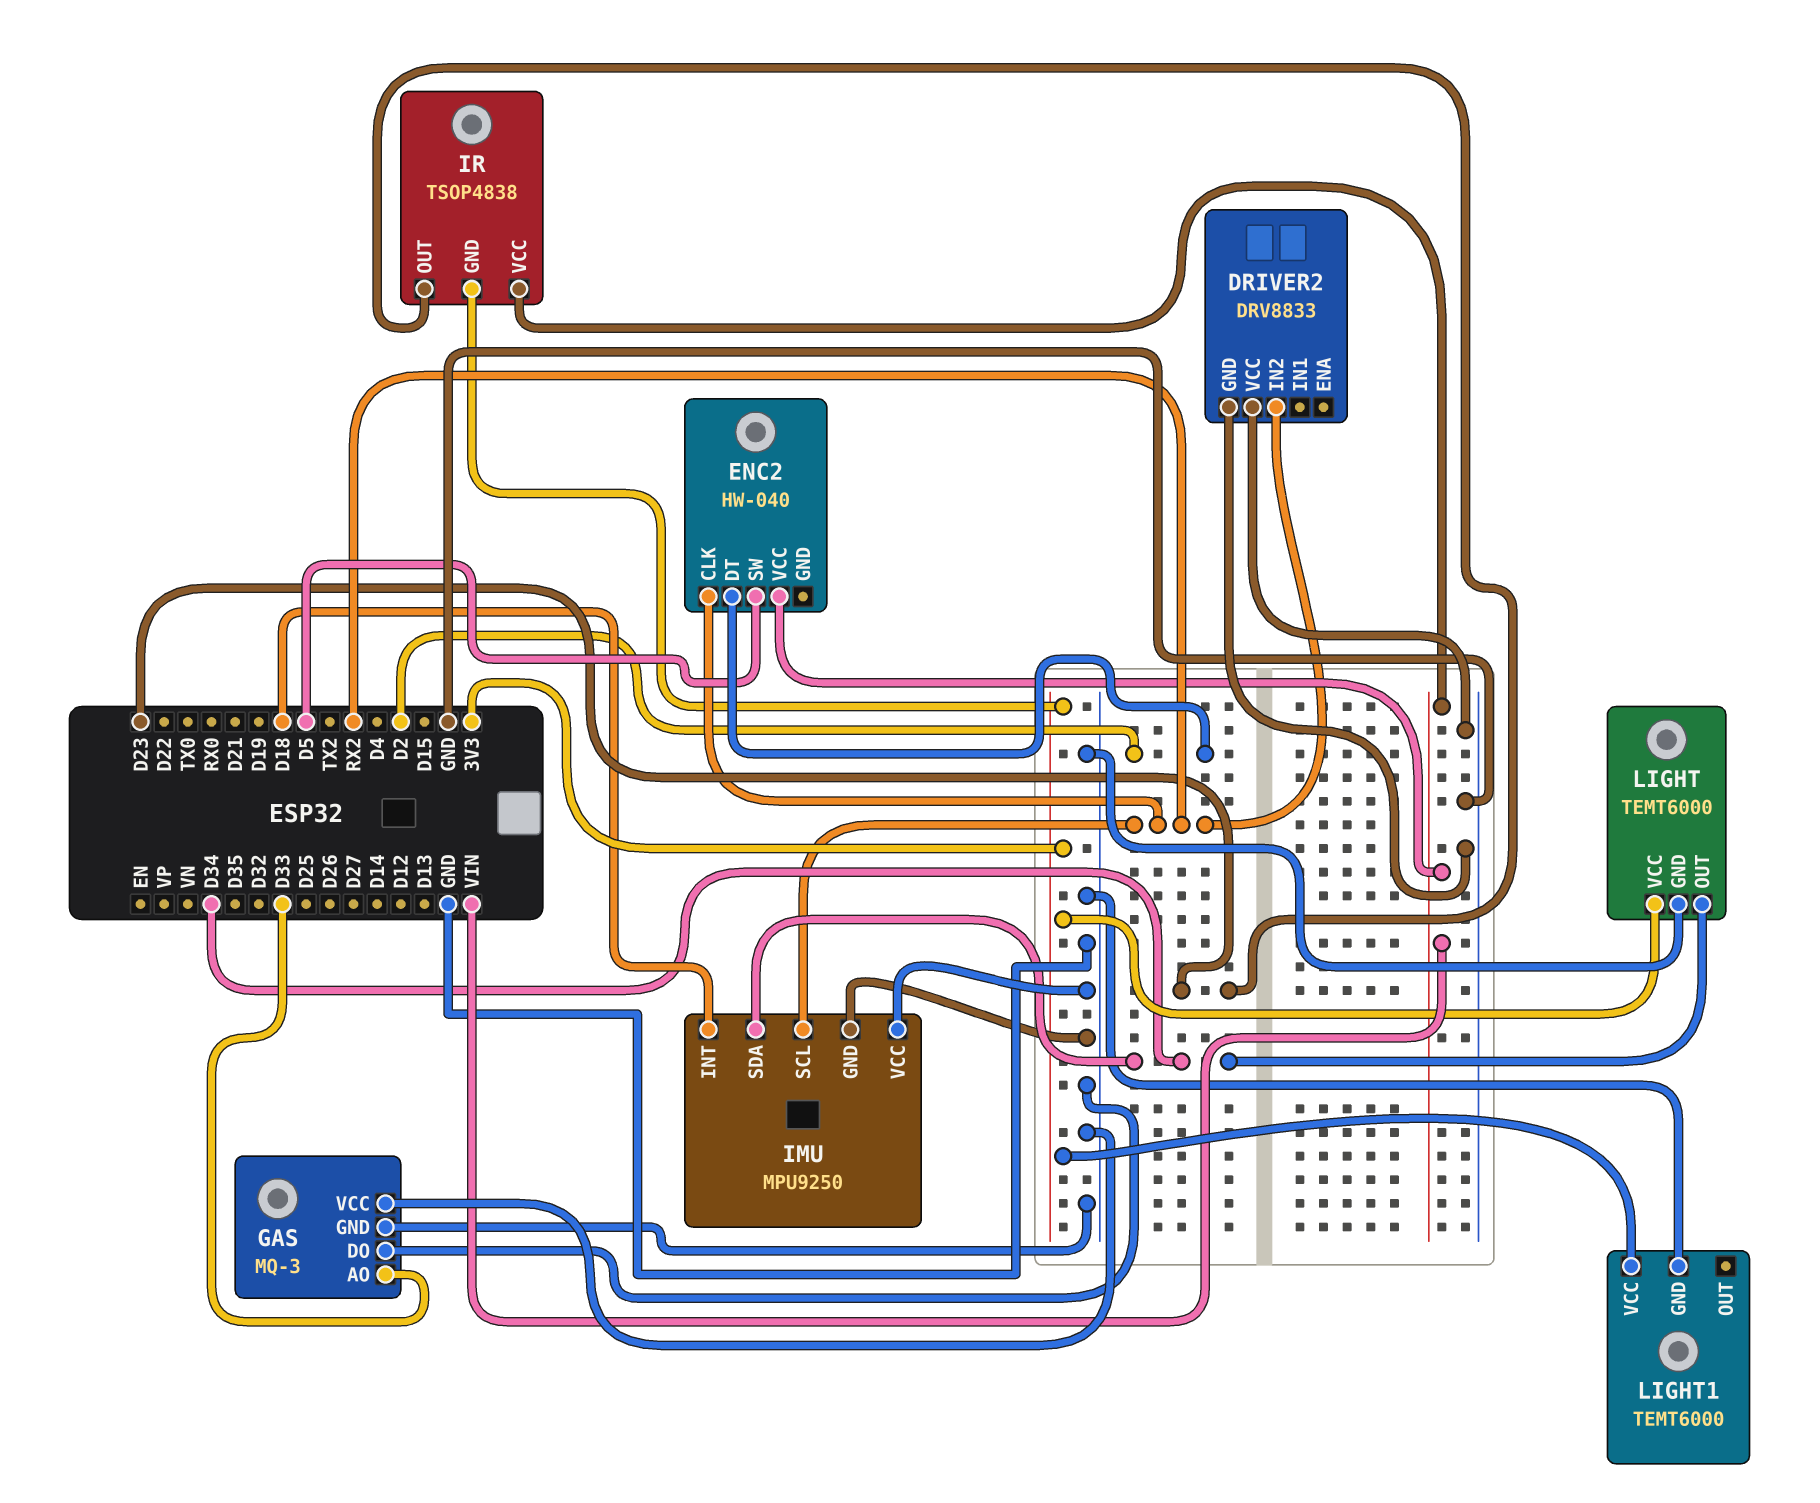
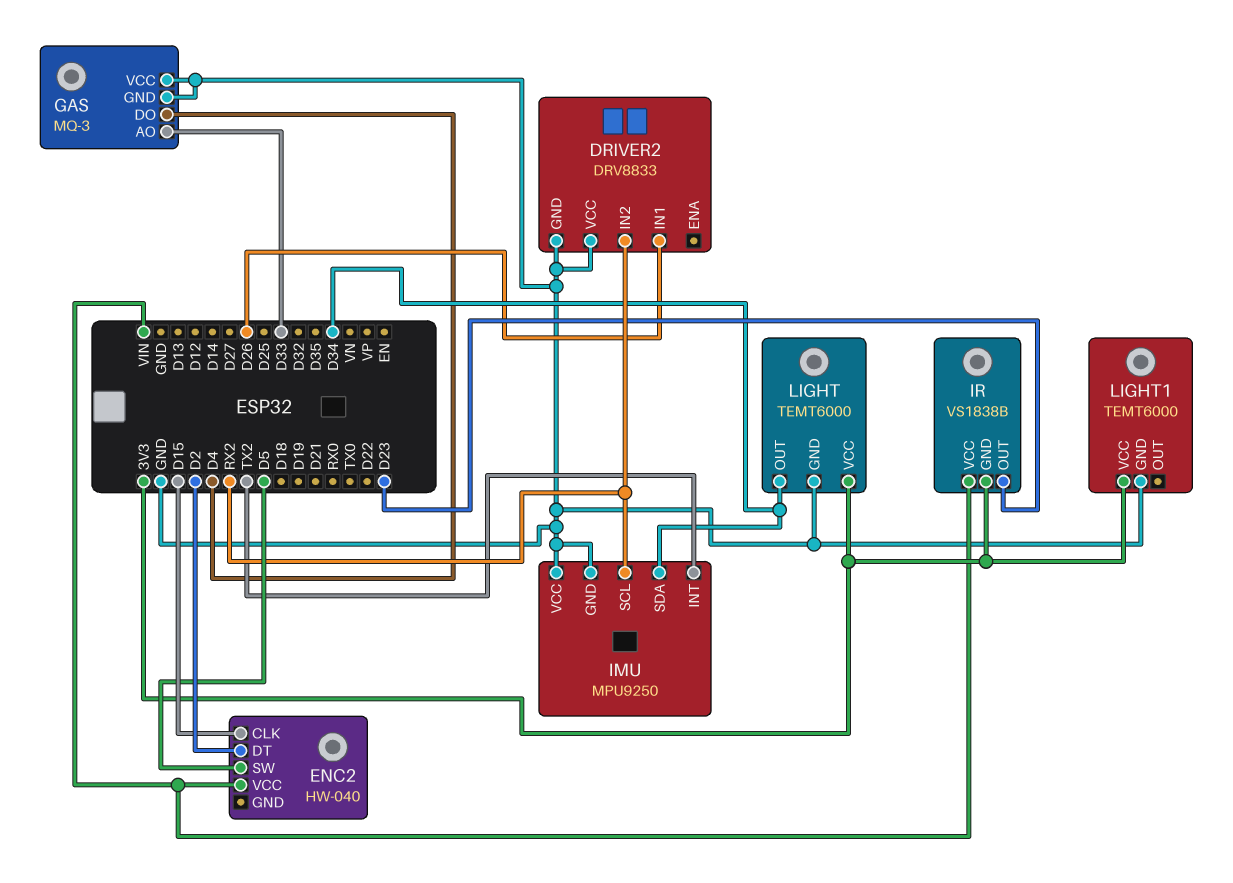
DRIVER2 pin IN1: none -> D26
ENC2 pin CLK: RX2 -> D15
GAS pin DO: GND -> D4
IMU pin INT: D18 -> TX2
IR: TSOP4838 -> VS1838B

